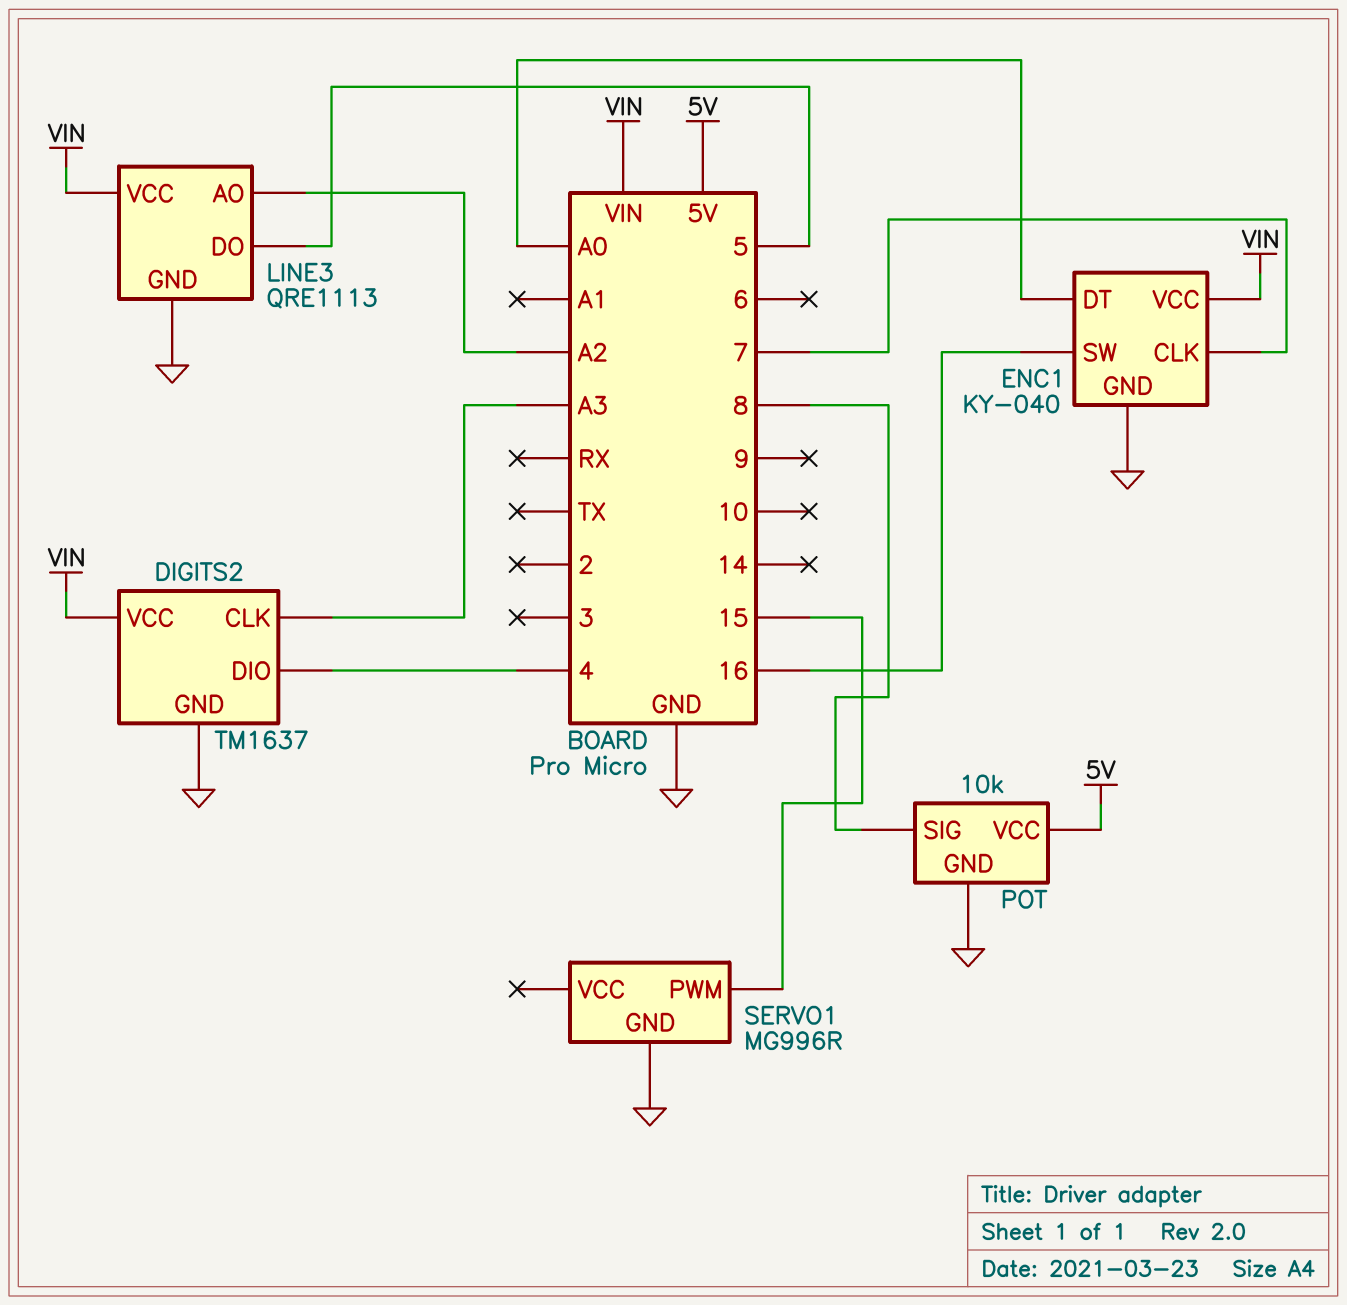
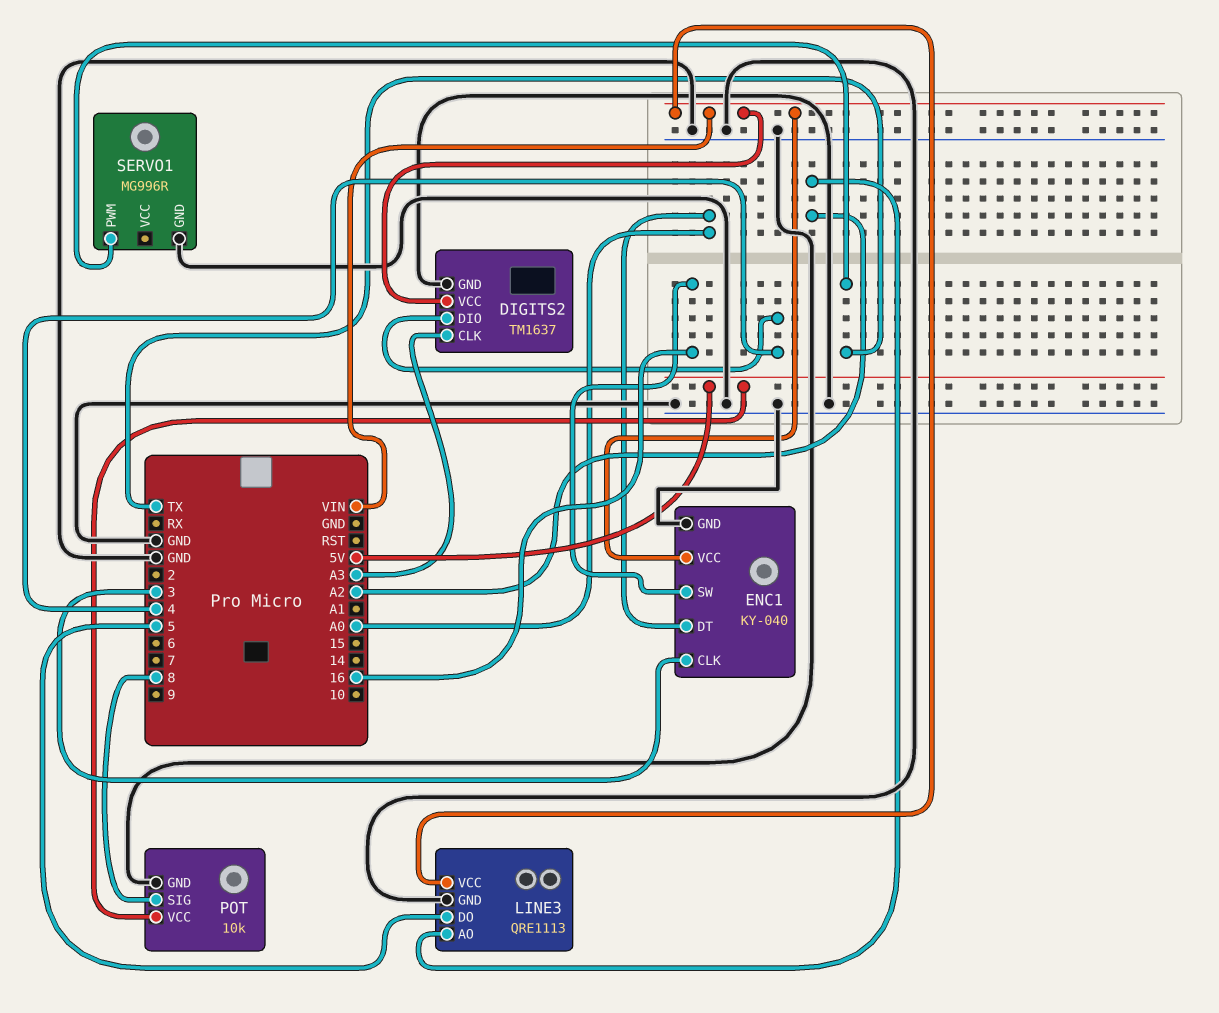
ENC1 pin CLK: 7 -> 3
SERVO1 pin PWM: 15 -> TX

